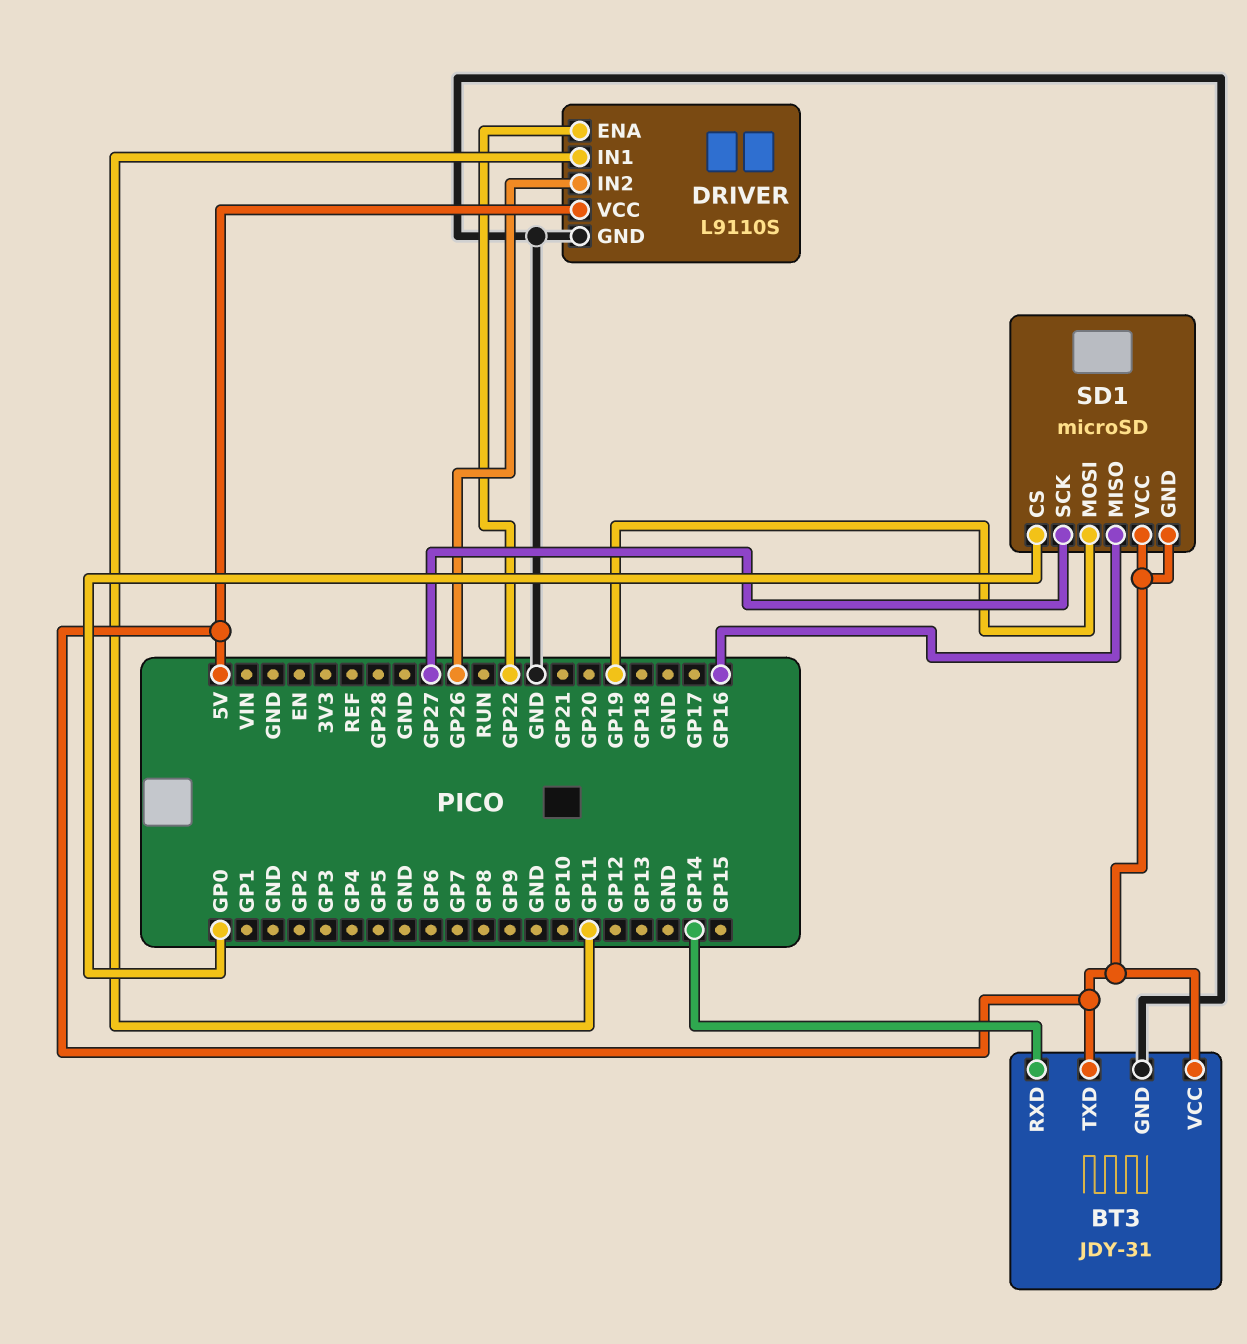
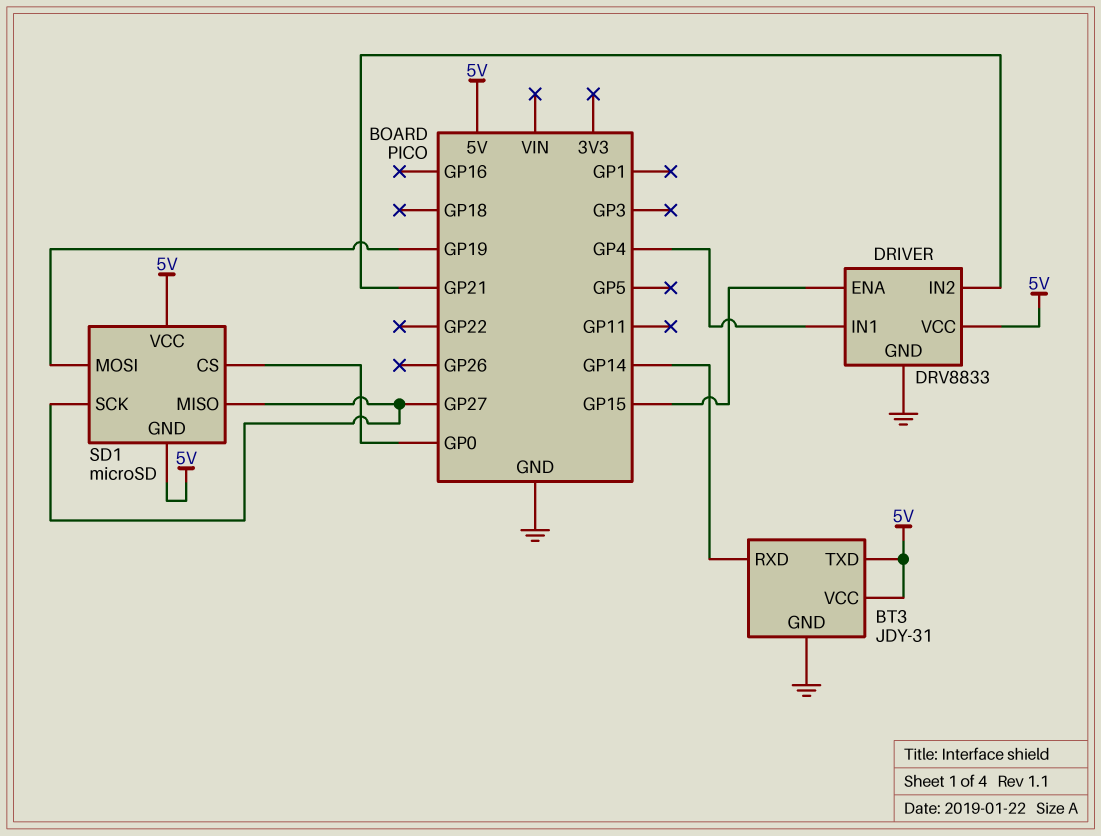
DRIVER: L9110S -> DRV8833
DRIVER pin ENA: GP22 -> GP15
DRIVER pin IN1: GP11 -> GP4
DRIVER pin IN2: GP26 -> GP21
SD1 pin MISO: GP16 -> GP27

